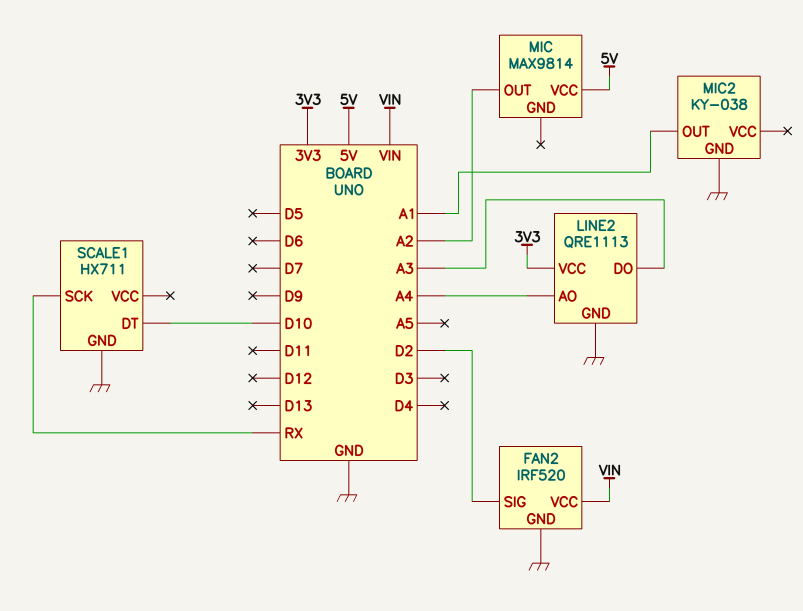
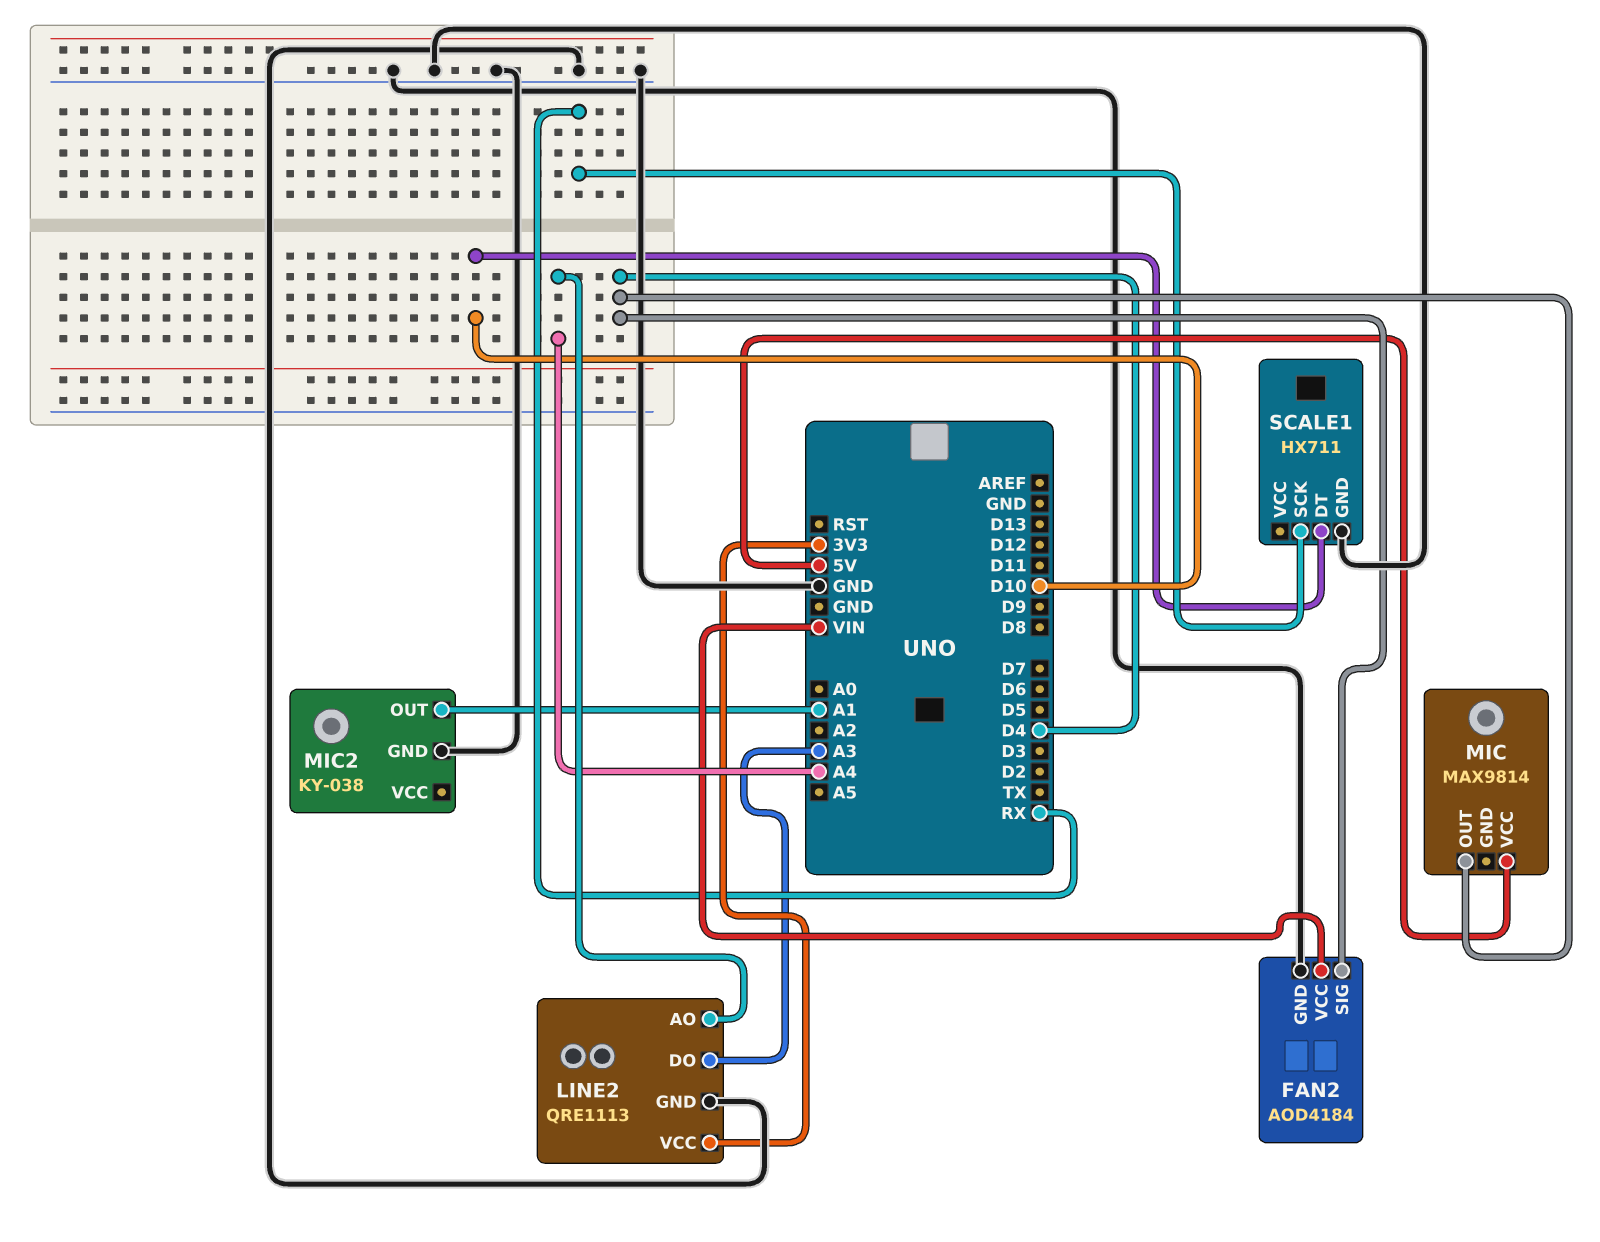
FAN2: IRF520 -> AOD4184
FAN2 pin SIG: D2 -> D4
MIC pin OUT: A2 -> D4

